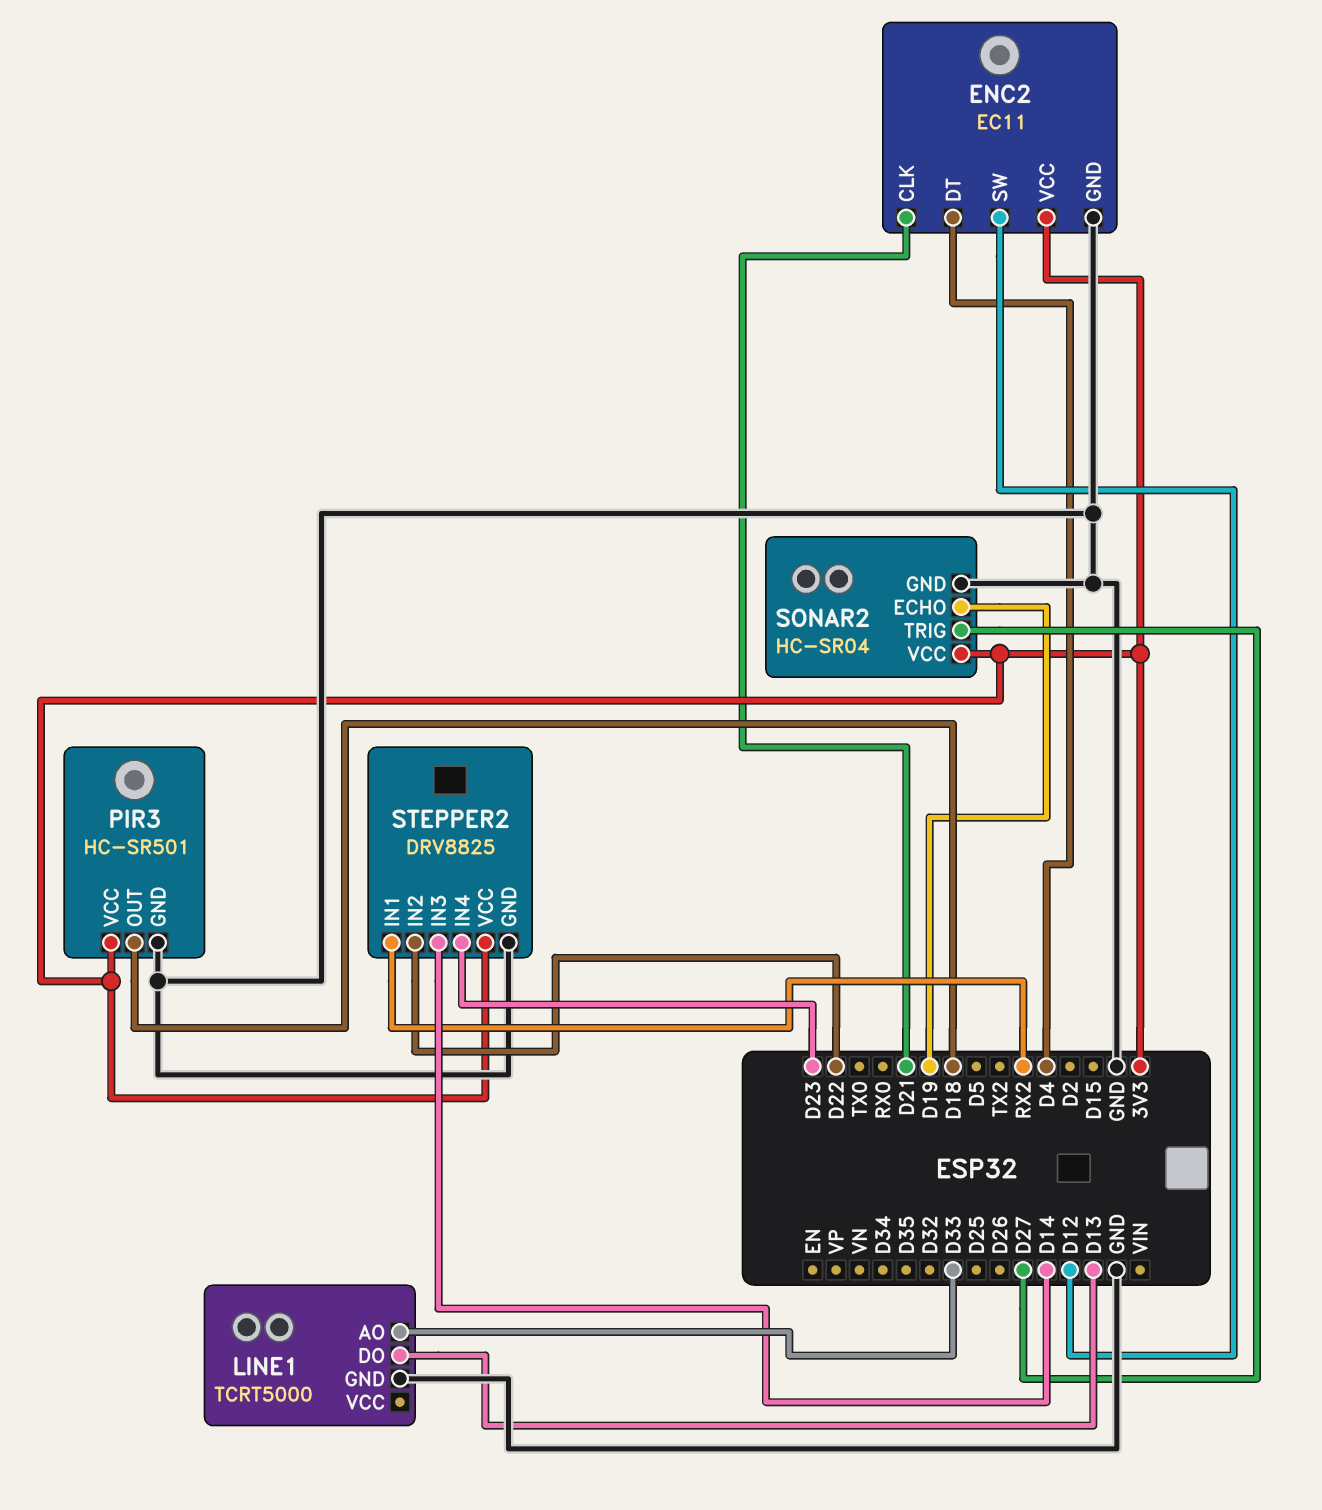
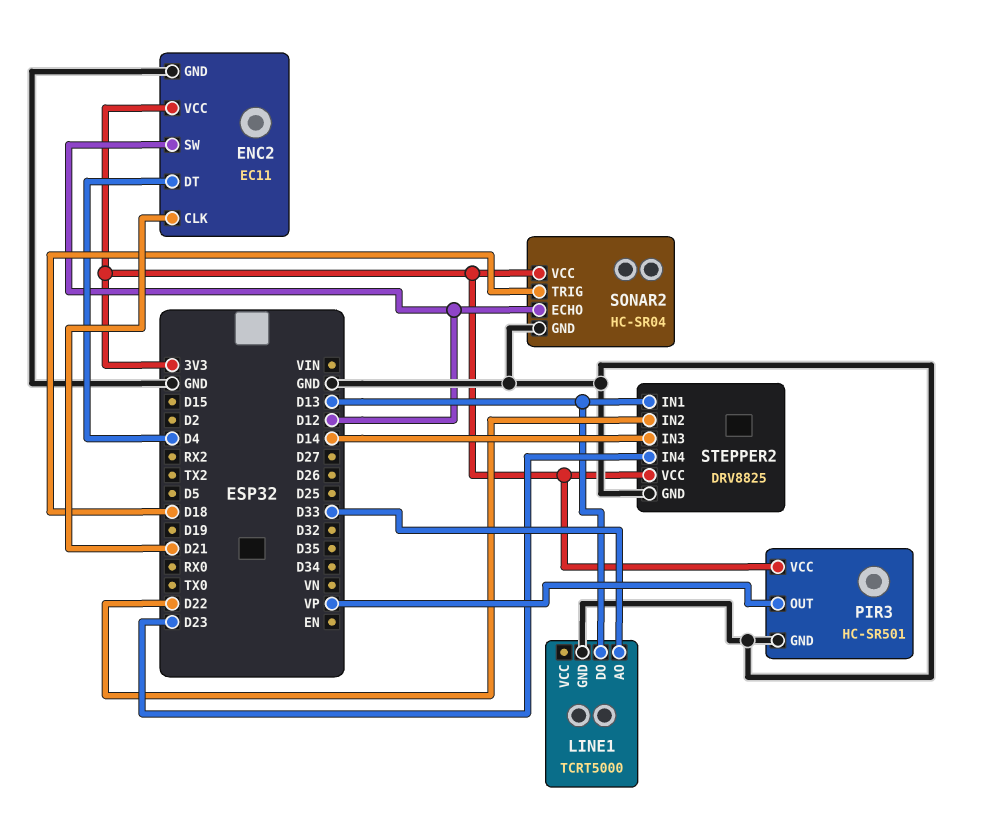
PIR3 pin OUT: D18 -> VP
SONAR2 pin ECHO: D19 -> D12
SONAR2 pin TRIG: D27 -> D18
STEPPER2 pin IN1: RX2 -> D13

